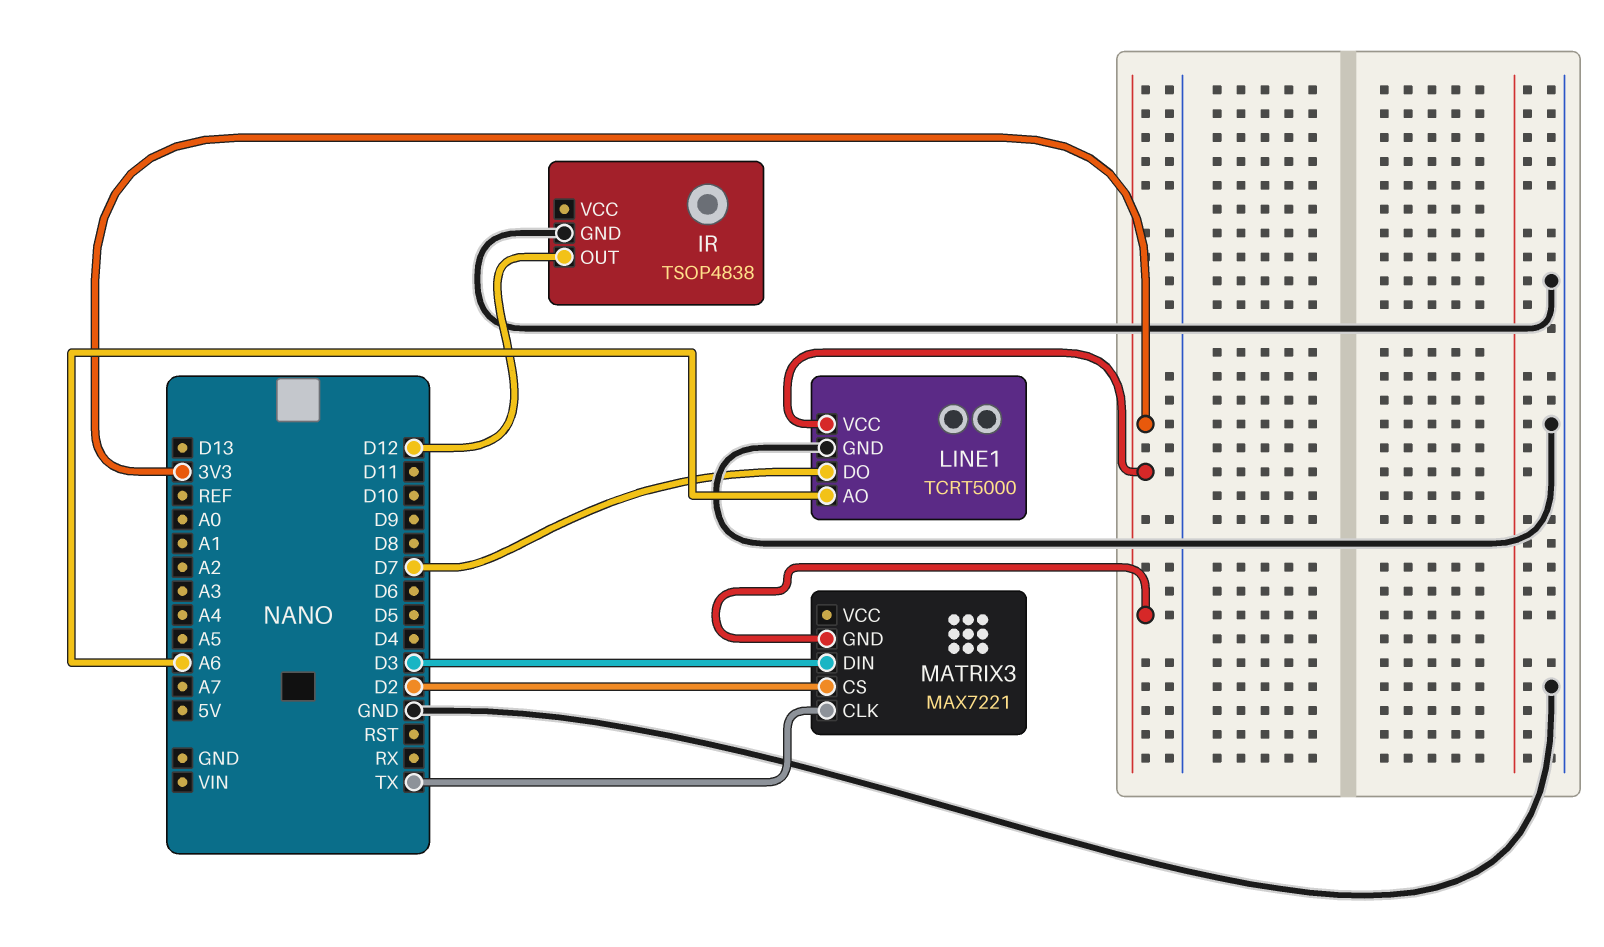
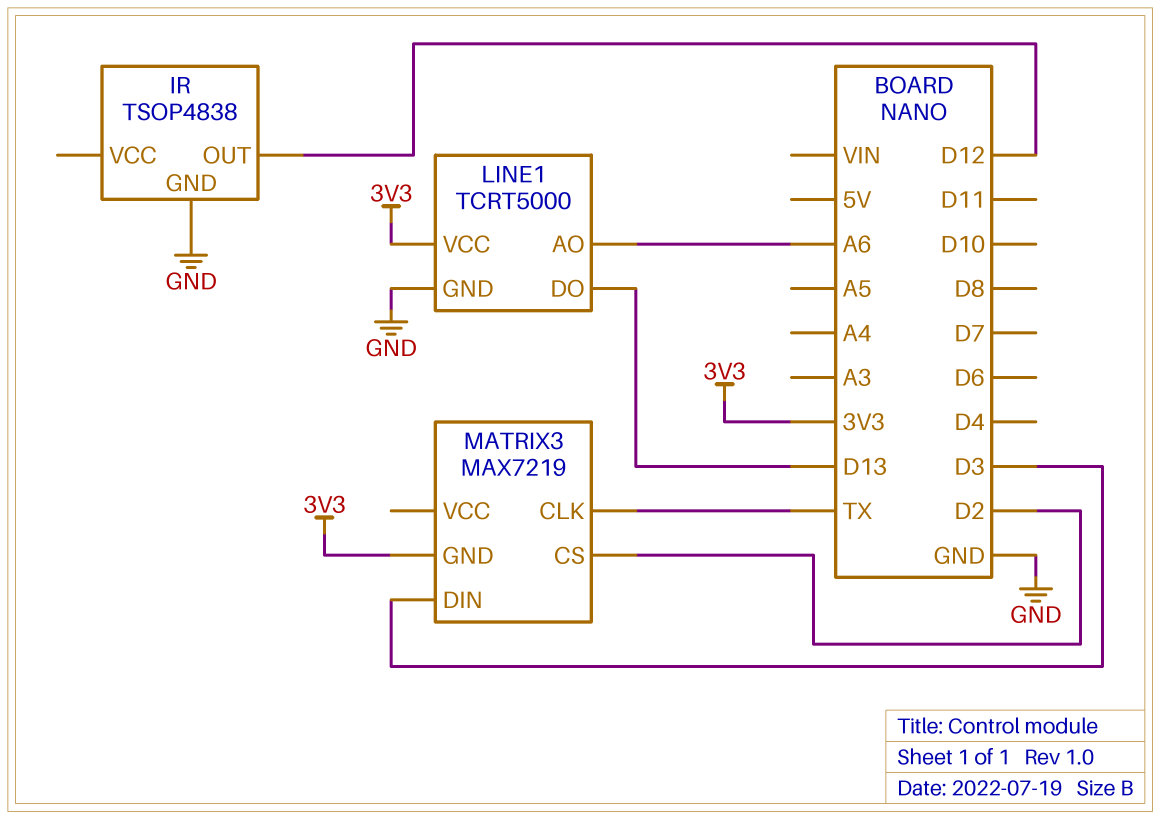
LINE1 pin DO: D7 -> D13
MATRIX3: MAX7221 -> MAX7219

